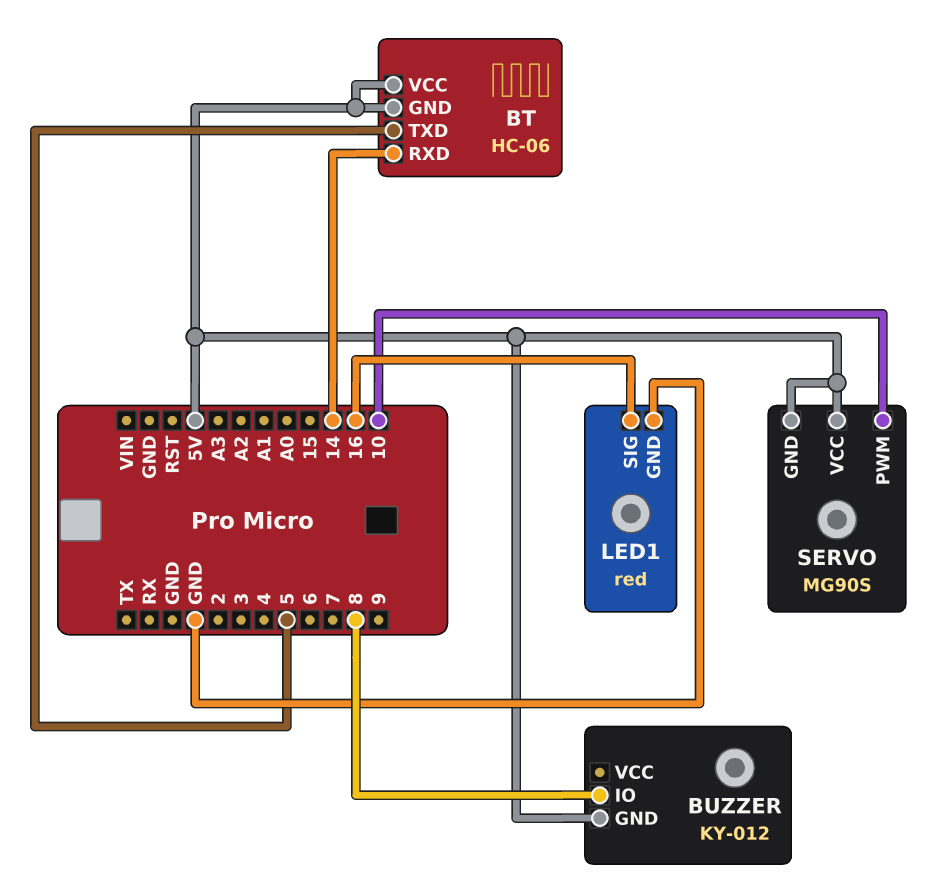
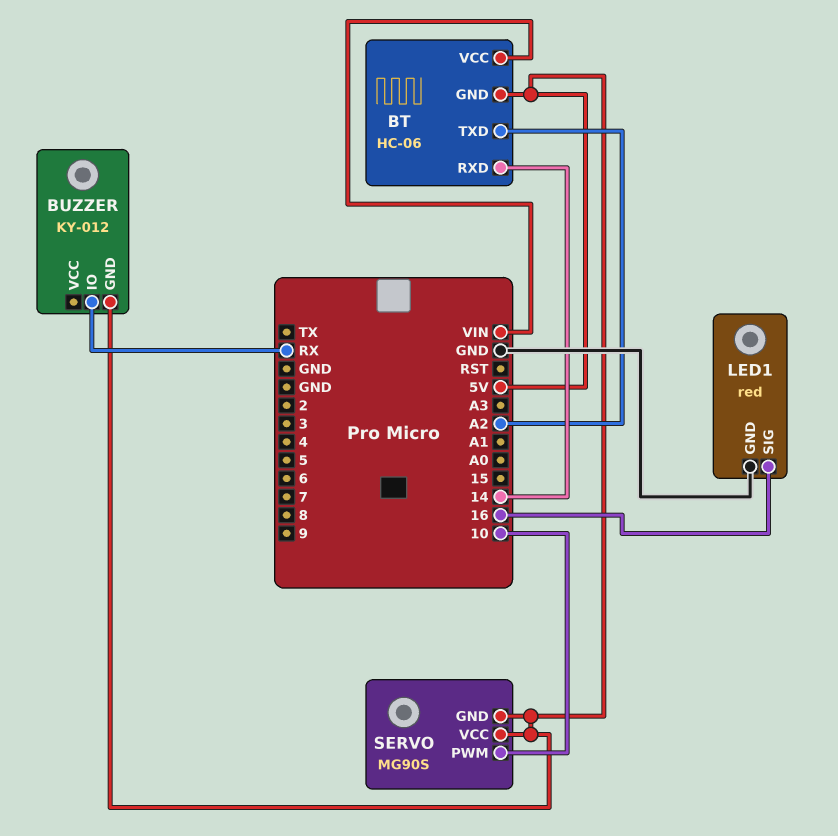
BT pin TXD: 5 -> A2
BT pin VCC: 5V -> VIN
BUZZER pin IO: 8 -> RX

